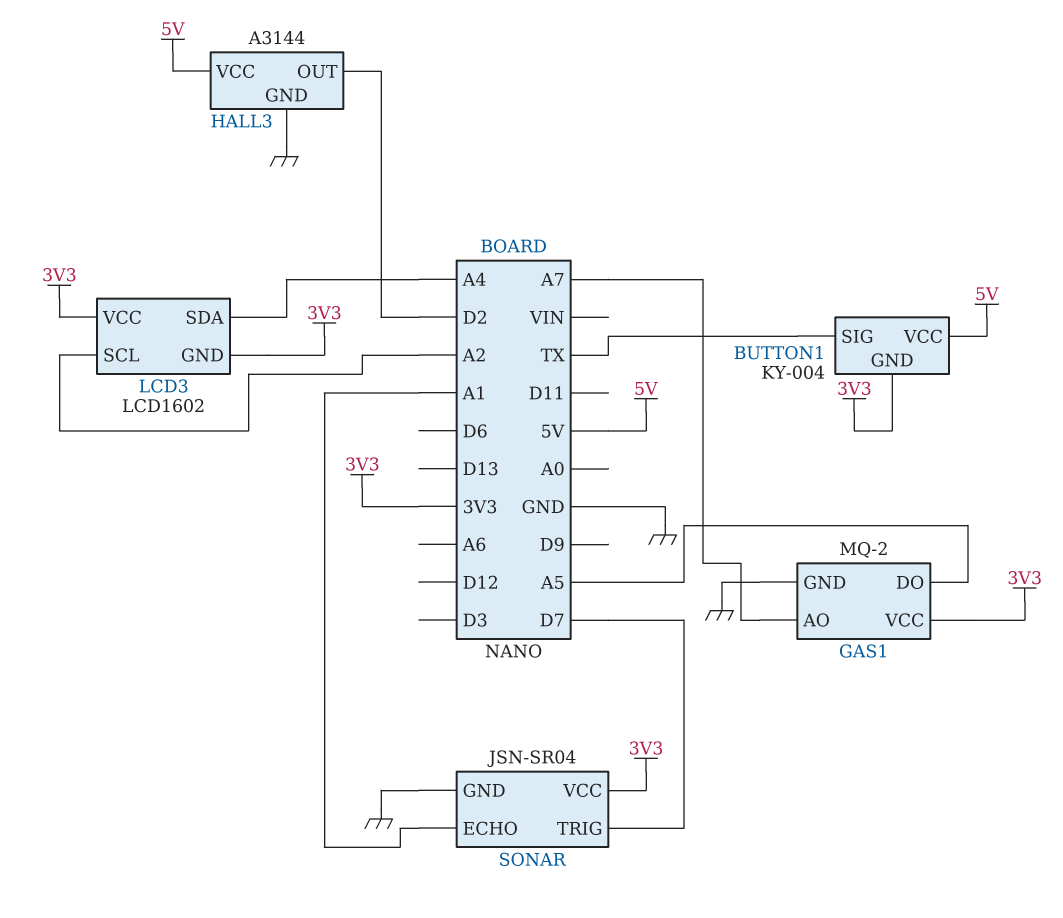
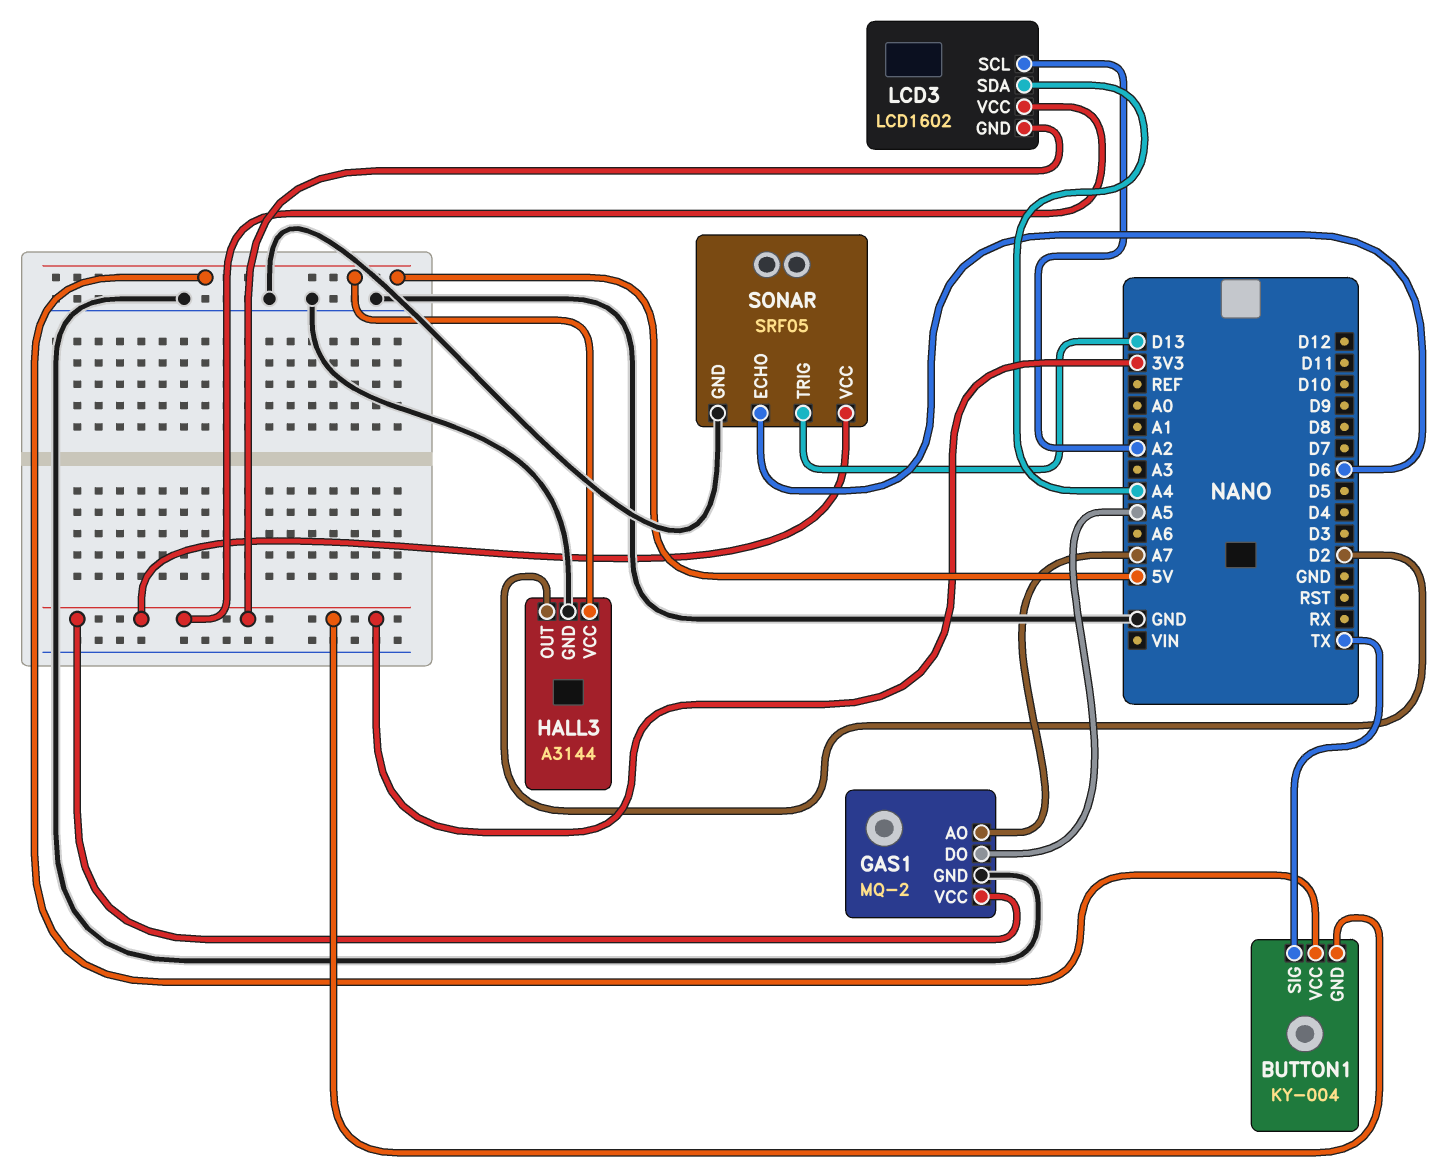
SONAR: JSN-SR04 -> SRF05
SONAR pin ECHO: A1 -> D6
SONAR pin TRIG: D7 -> D13

